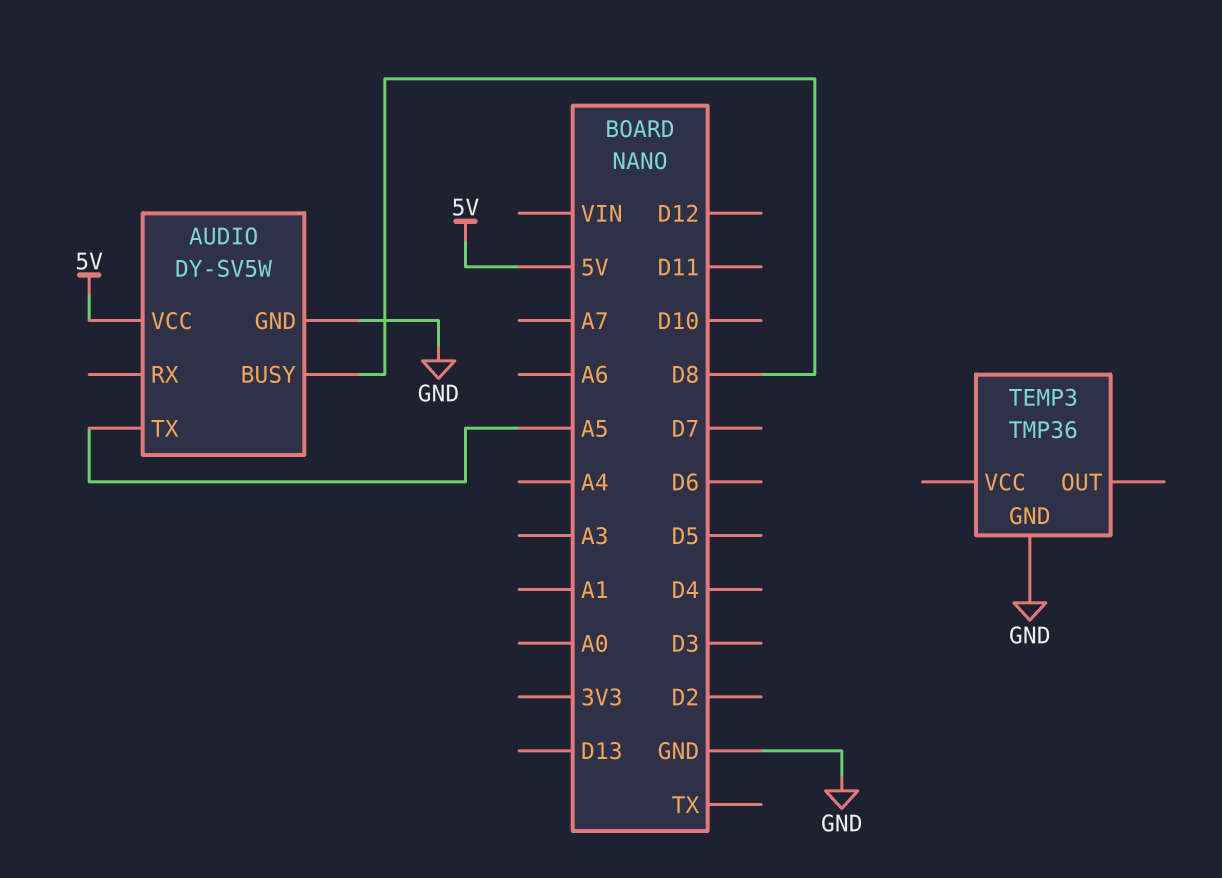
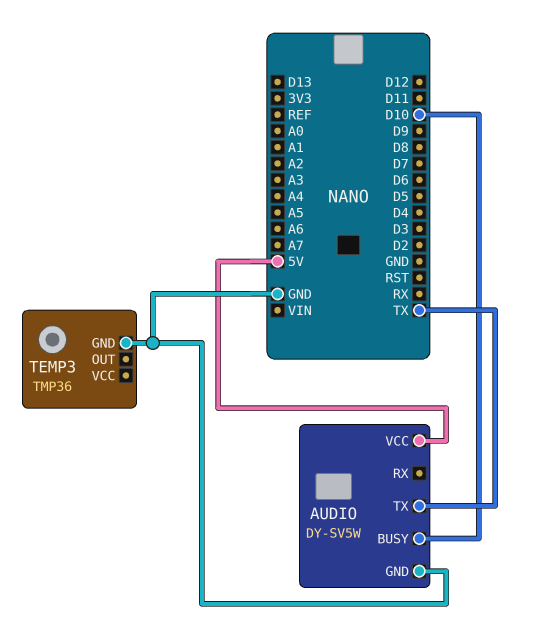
AUDIO pin BUSY: D8 -> D10
AUDIO pin TX: A5 -> TX

